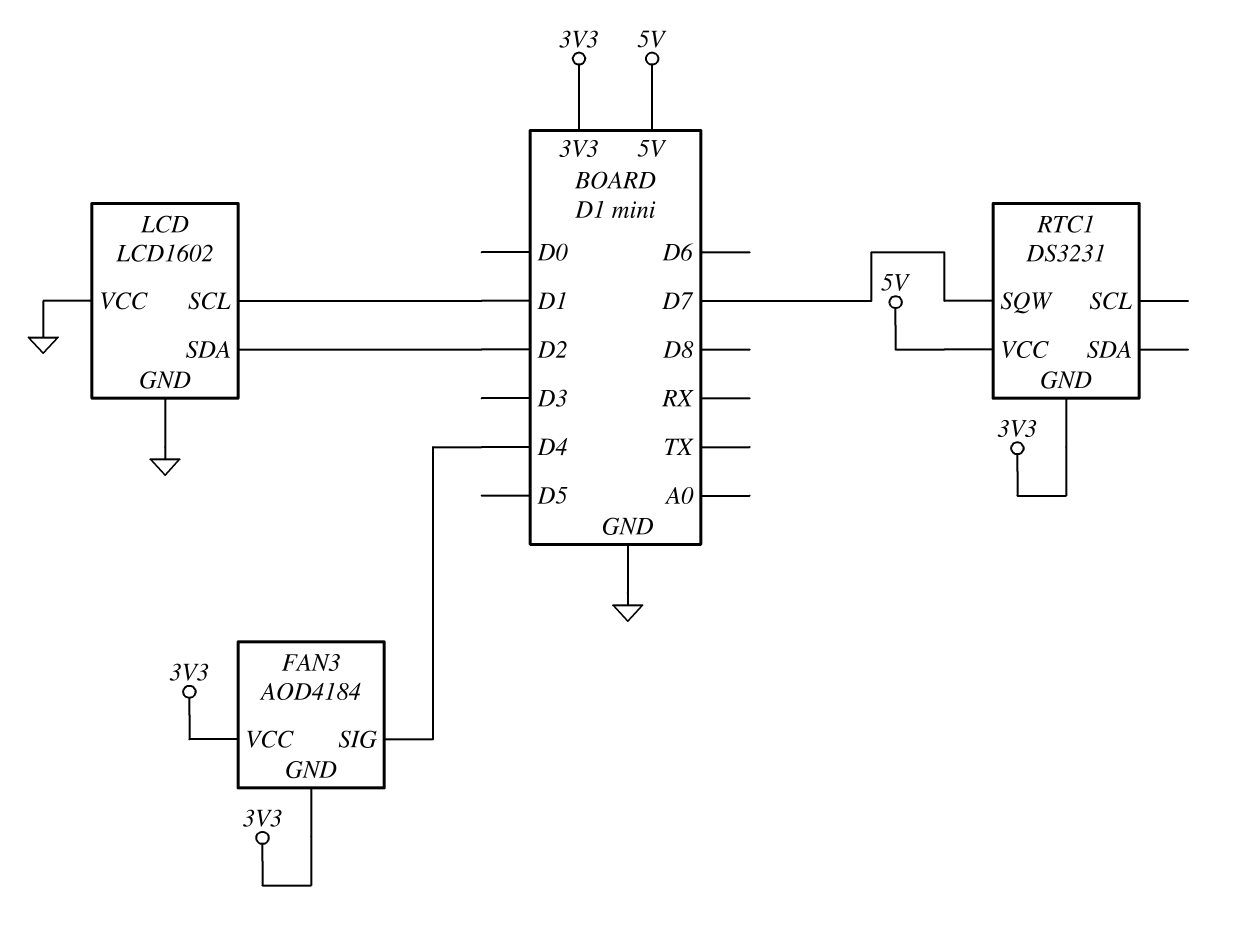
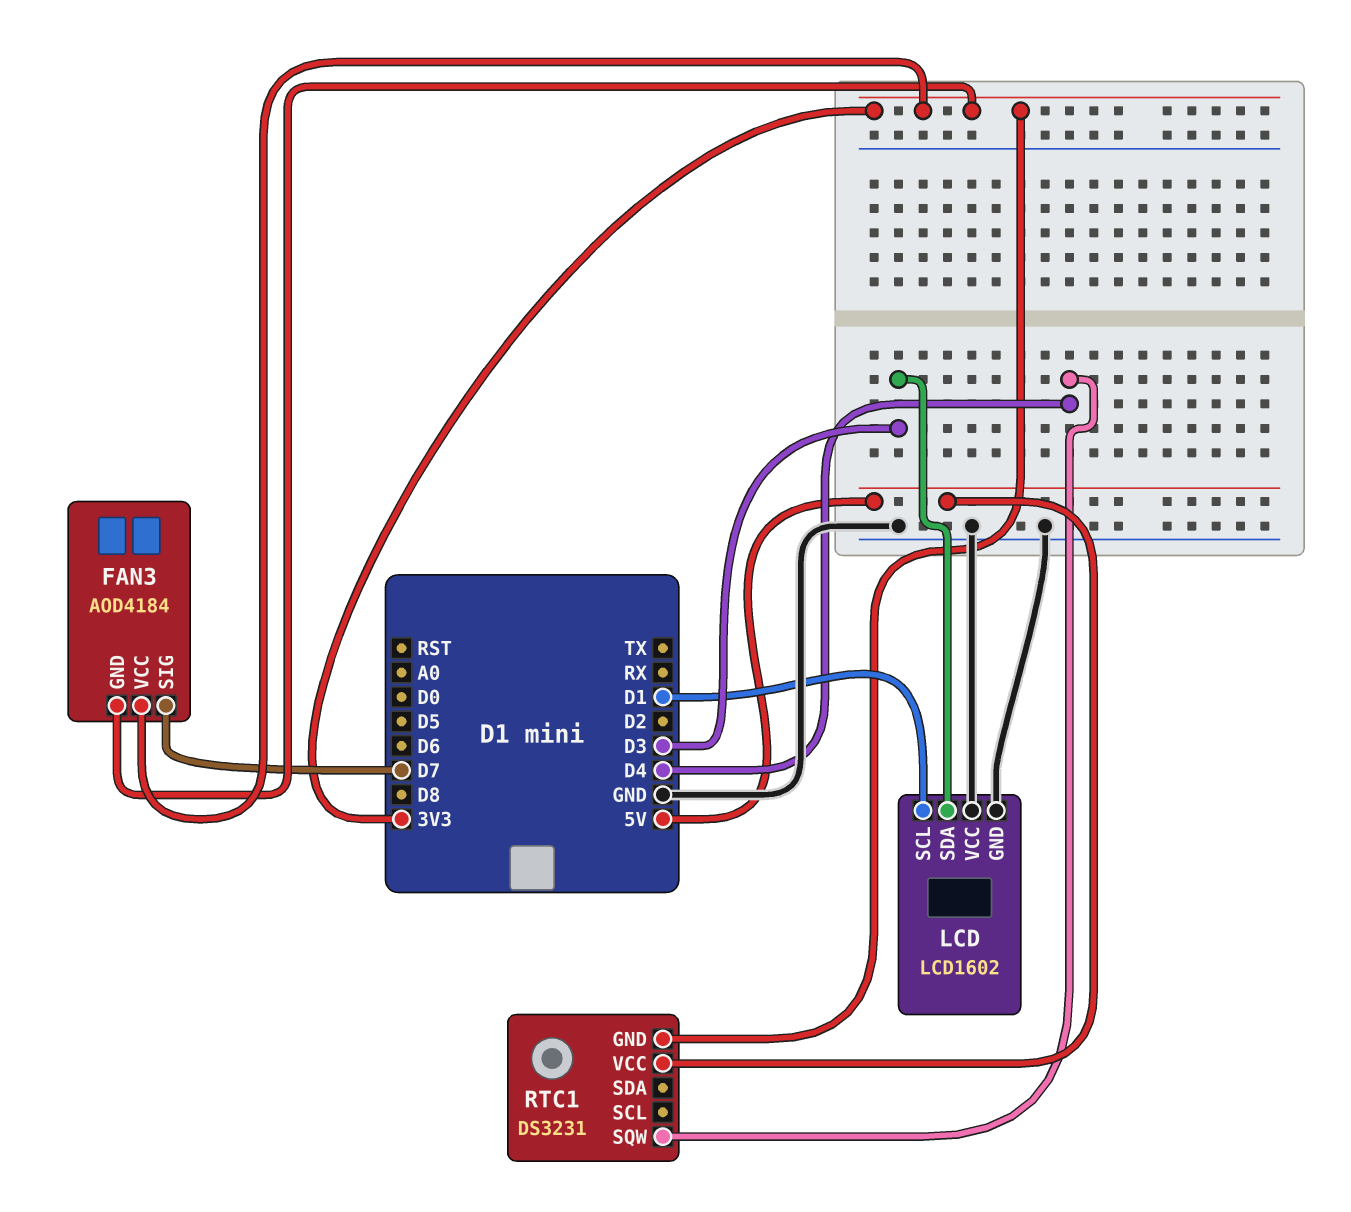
FAN3 pin SIG: D4 -> D7
LCD pin SDA: D2 -> D3
RTC1 pin SQW: D7 -> D4

